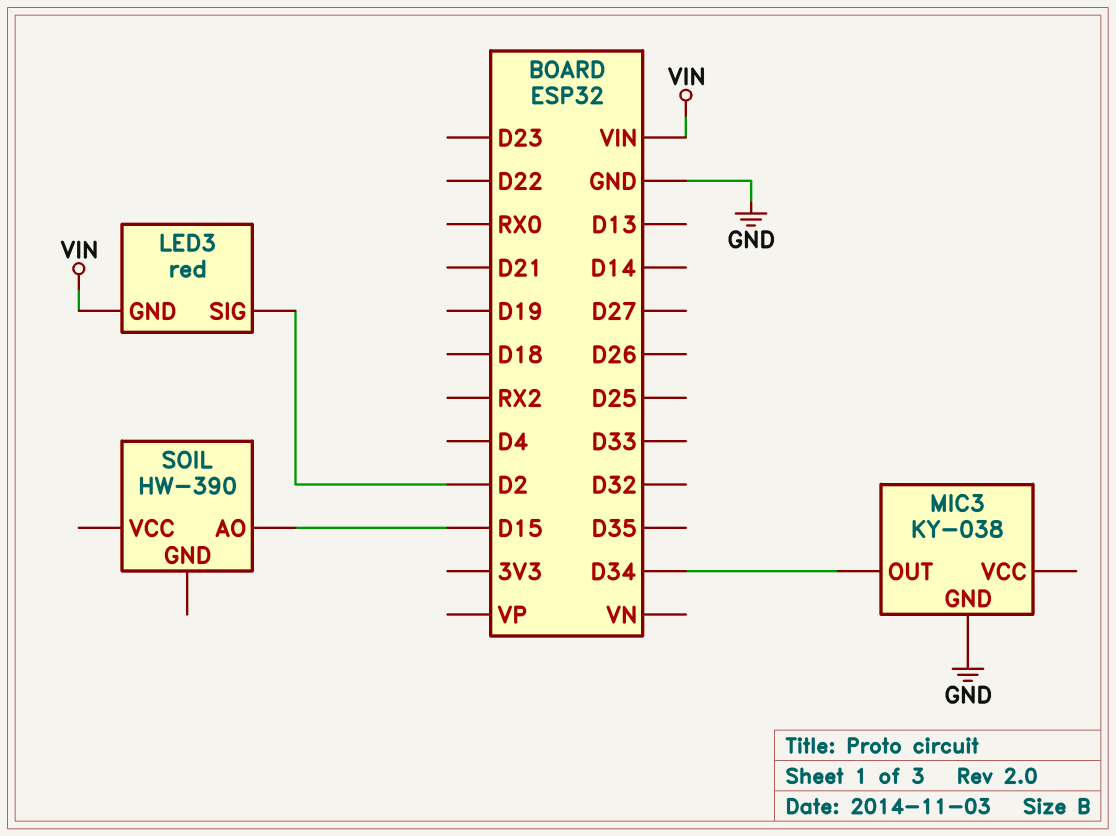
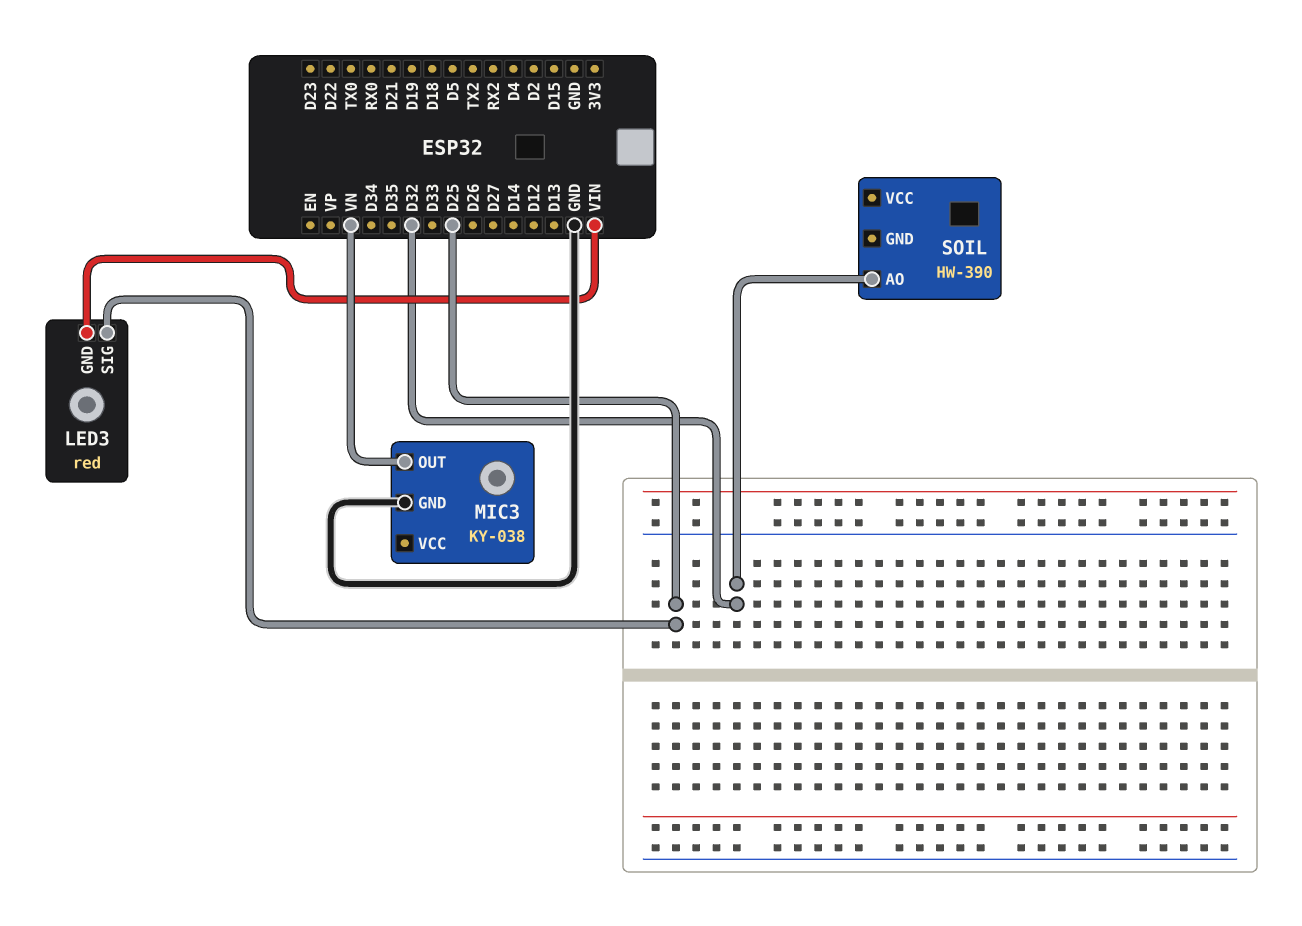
LED3 pin SIG: D2 -> D25
MIC3 pin OUT: D34 -> VN
SOIL pin AO: D15 -> D32

